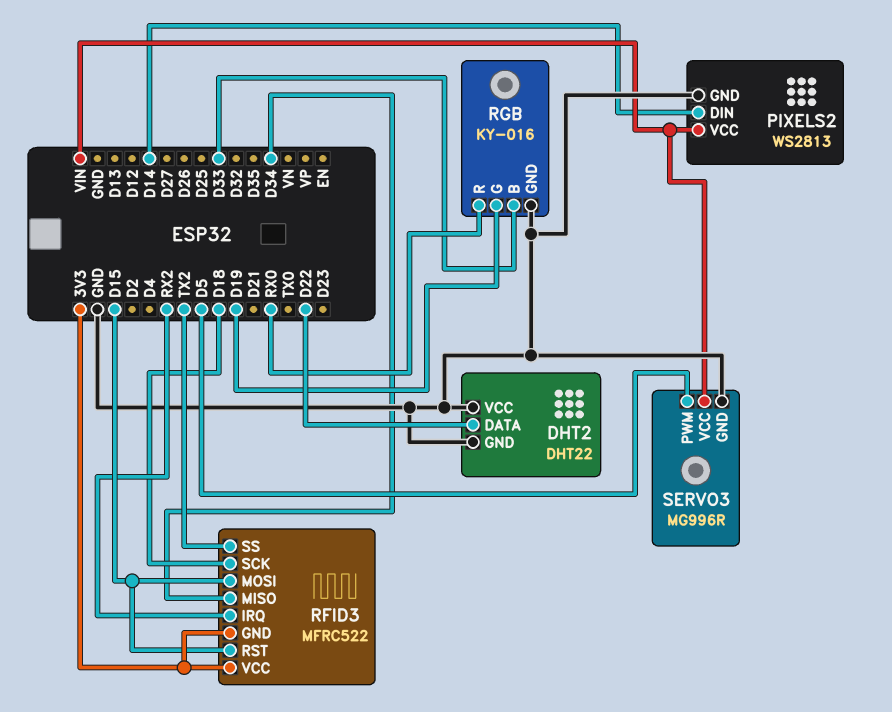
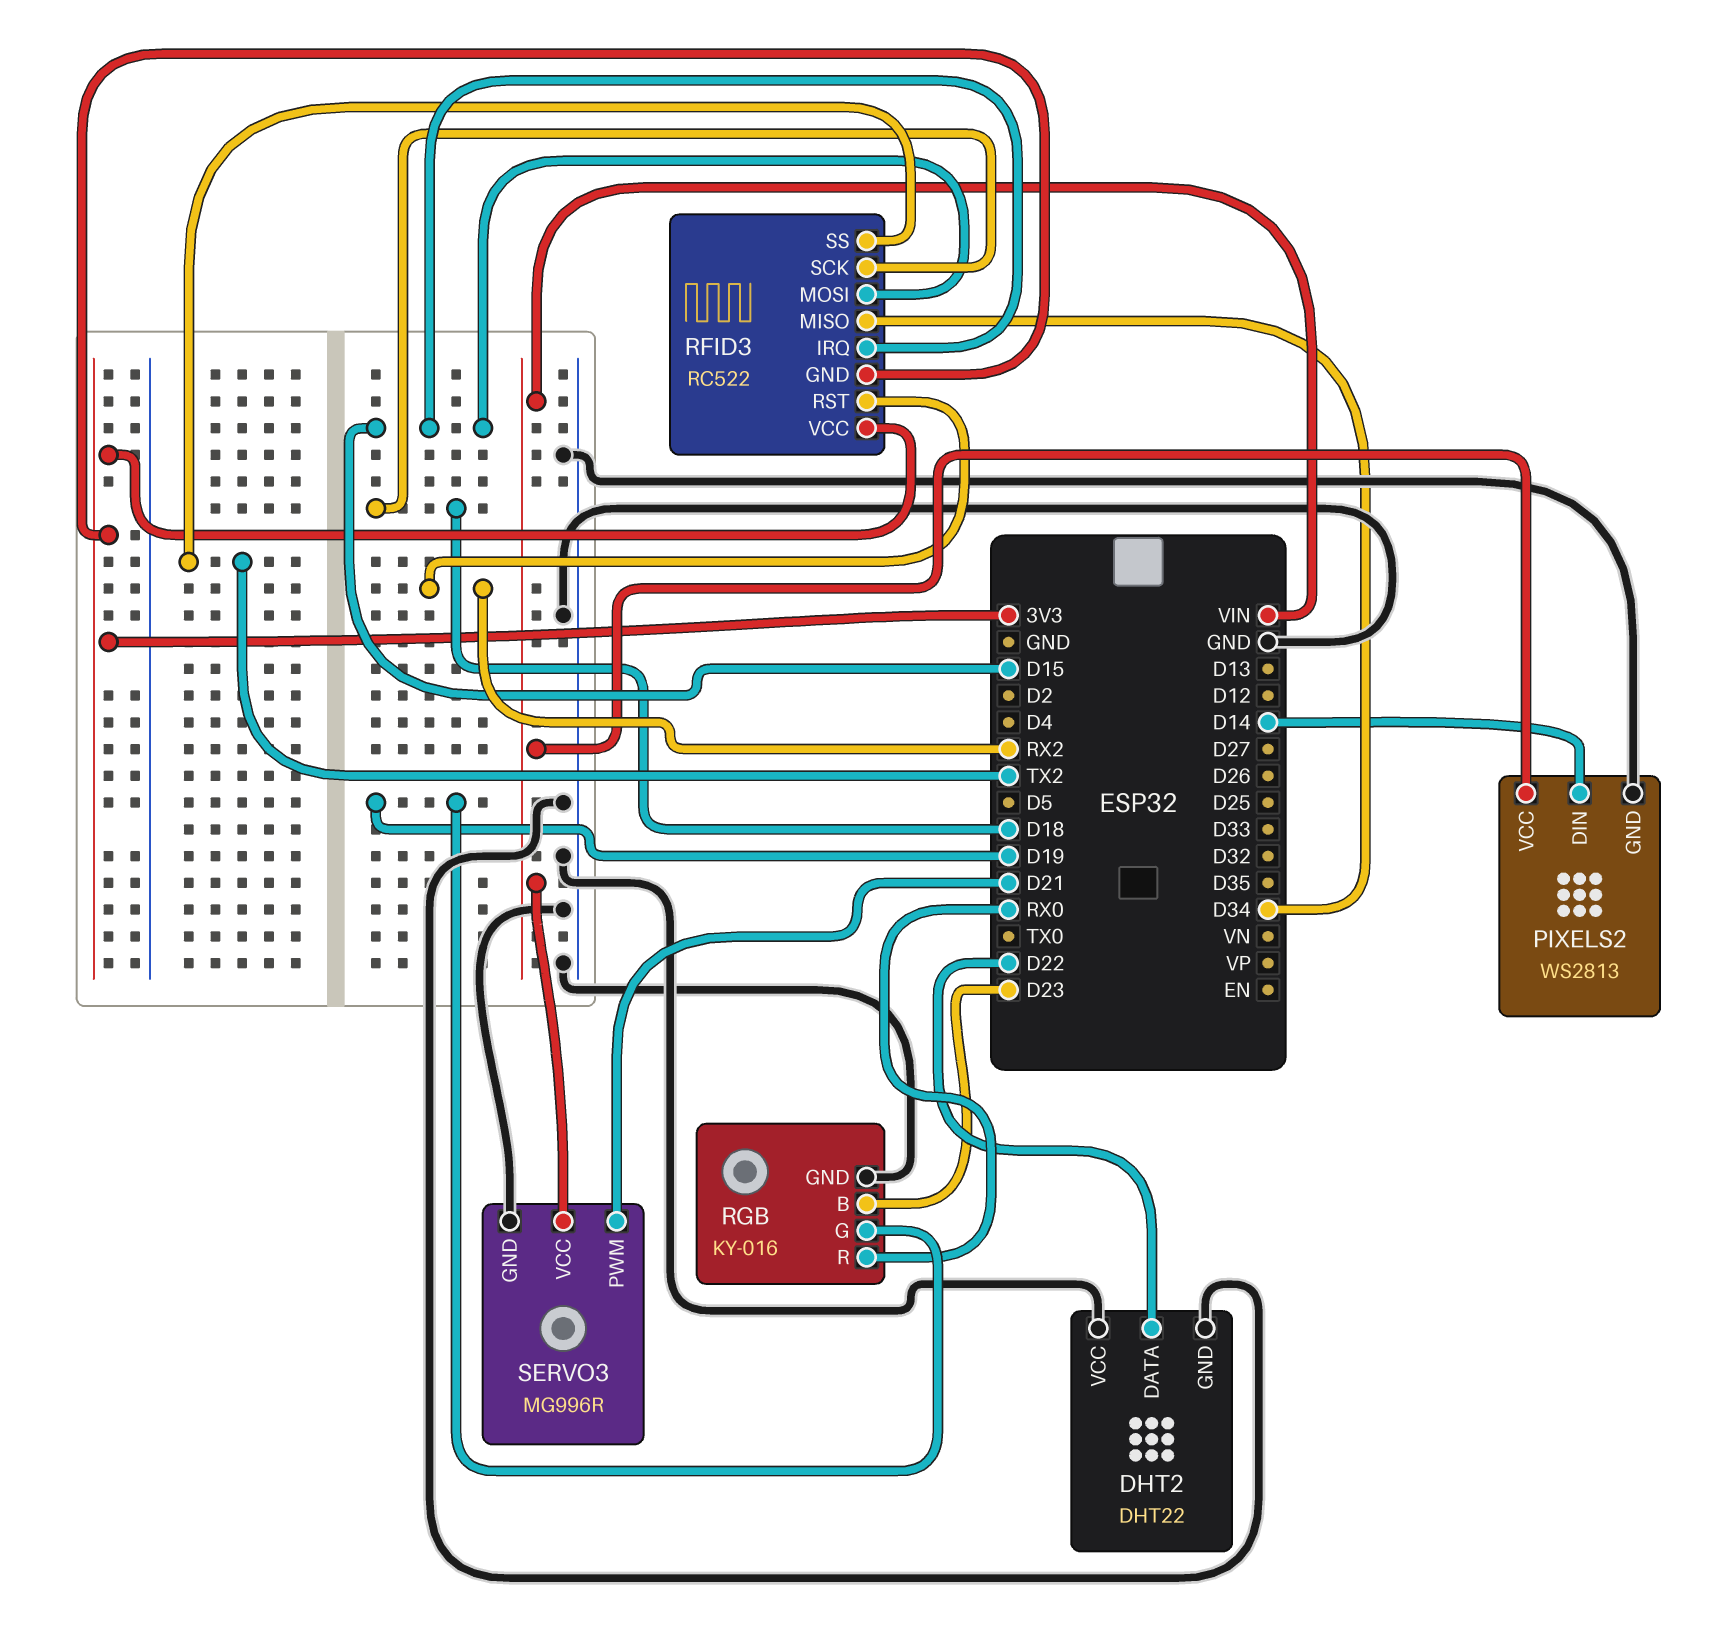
RFID3: MFRC522 -> RC522
RFID3 pin IRQ: RX2 -> D15
RFID3 pin RST: D15 -> RX2
RGB pin B: D33 -> D23
SERVO3 pin PWM: D5 -> D21

